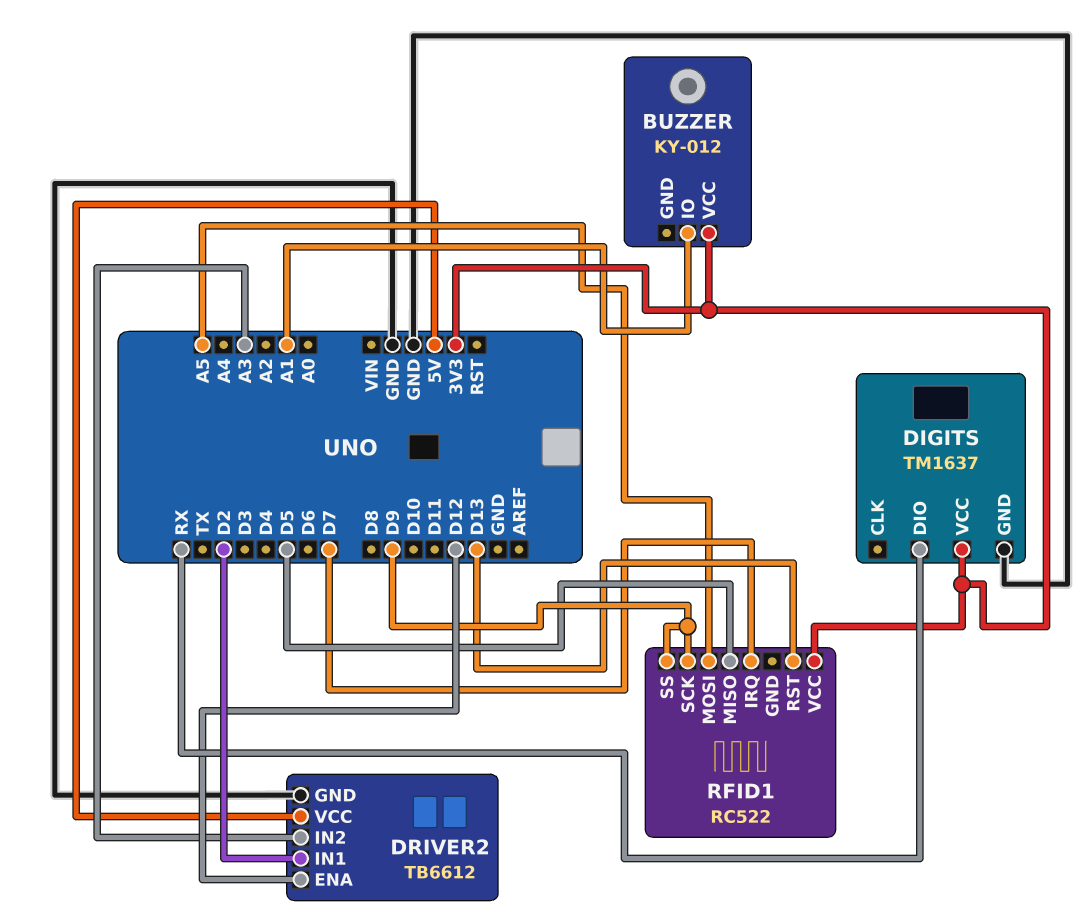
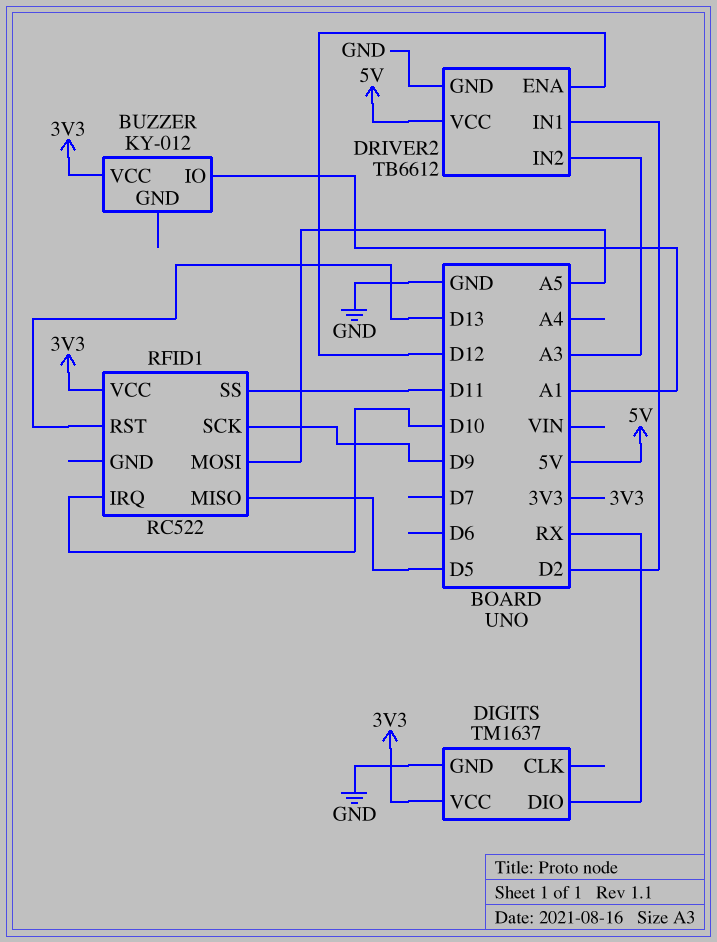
RFID1 pin IRQ: D7 -> D10
RFID1 pin SS: D9 -> D11

